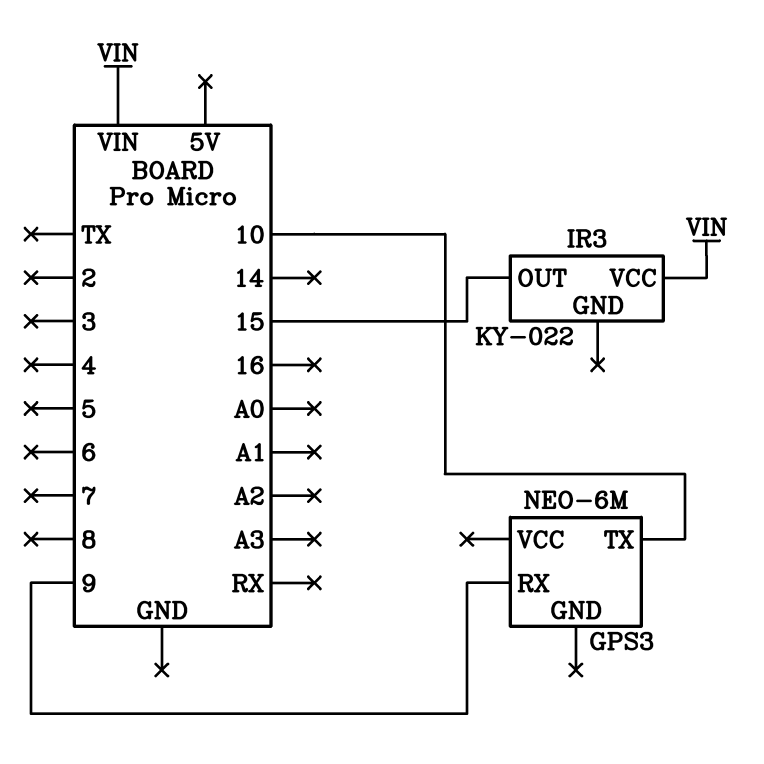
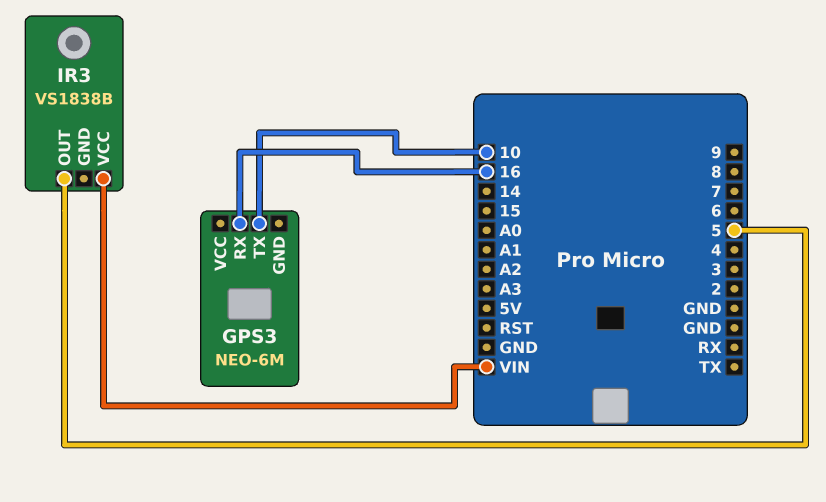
GPS3 pin RX: 9 -> 16
IR3: KY-022 -> VS1838B
IR3 pin OUT: 15 -> 5

